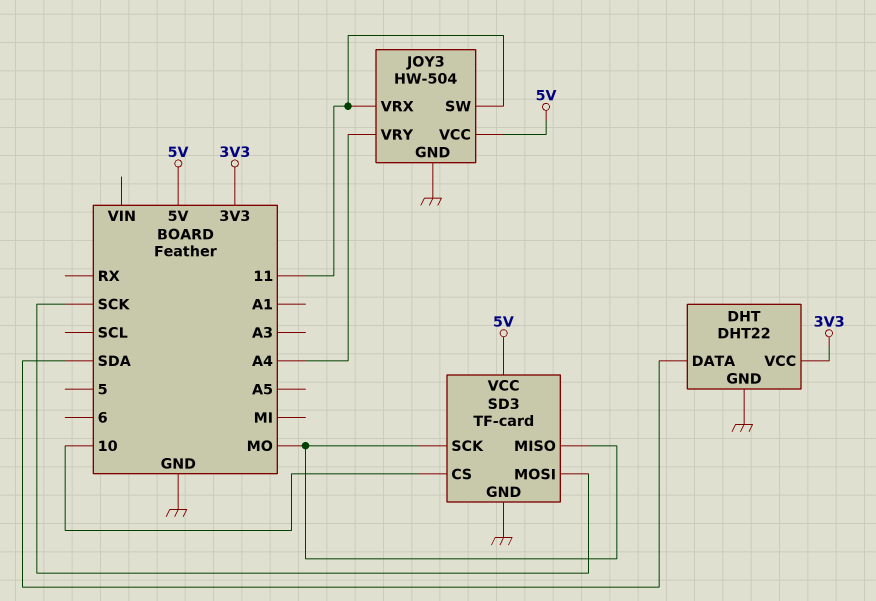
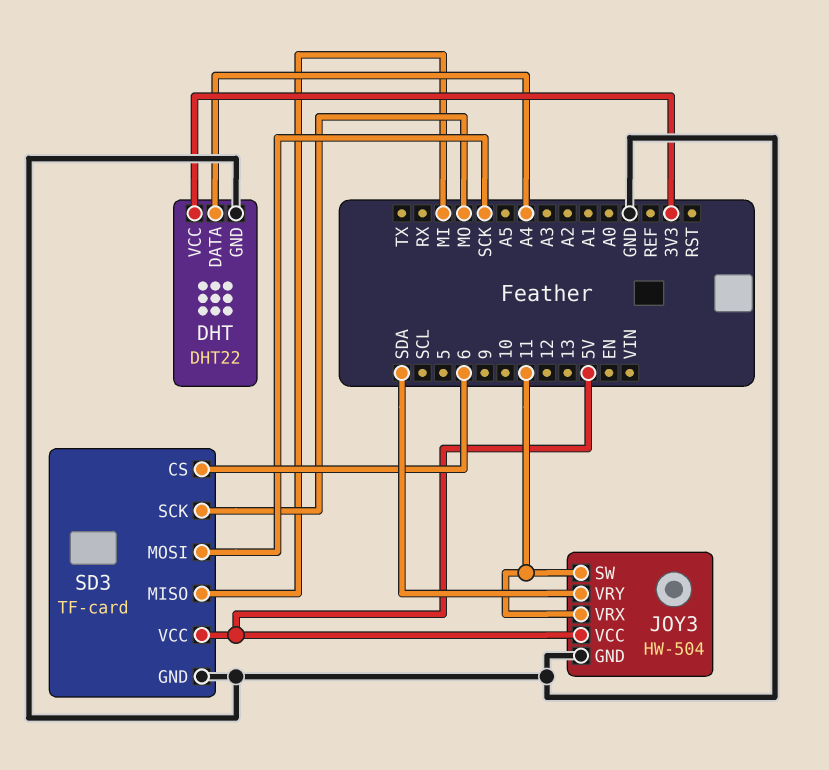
DHT pin DATA: SDA -> A4
JOY3 pin VRY: A4 -> SDA
SD3 pin CS: 10 -> 6
SD3 pin MISO: MO -> MI

